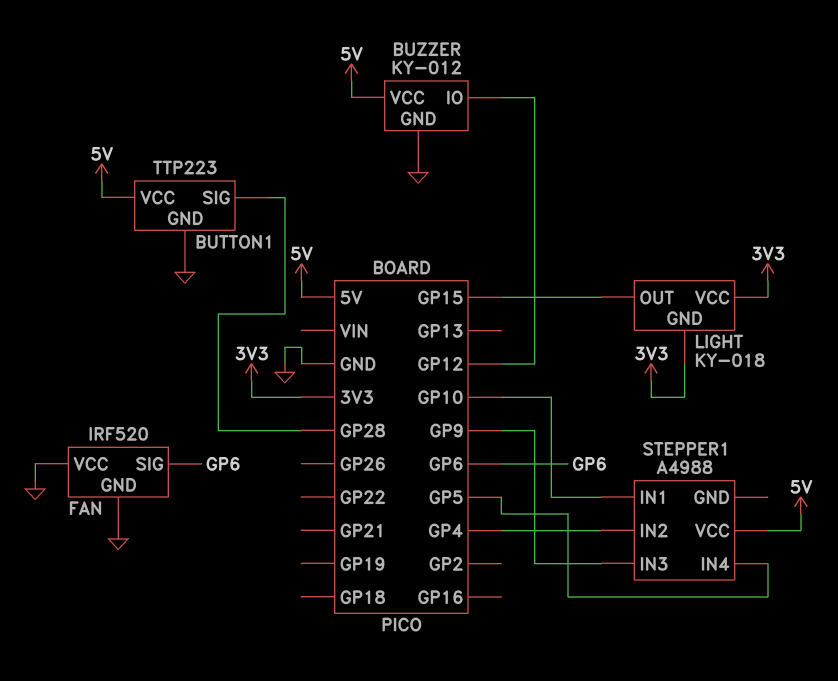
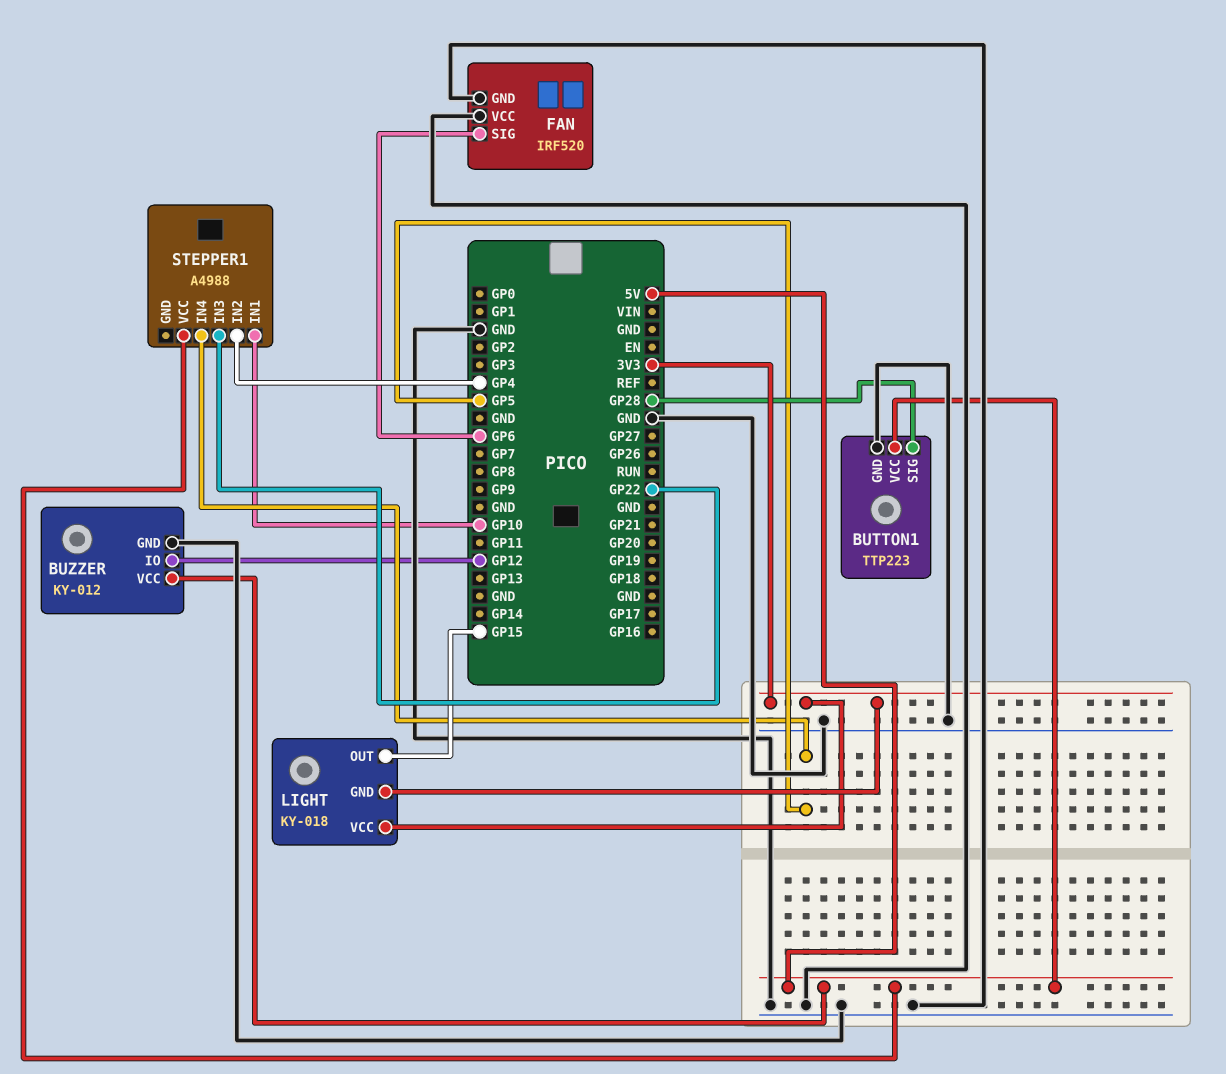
STEPPER1 pin IN3: GP9 -> GP22

